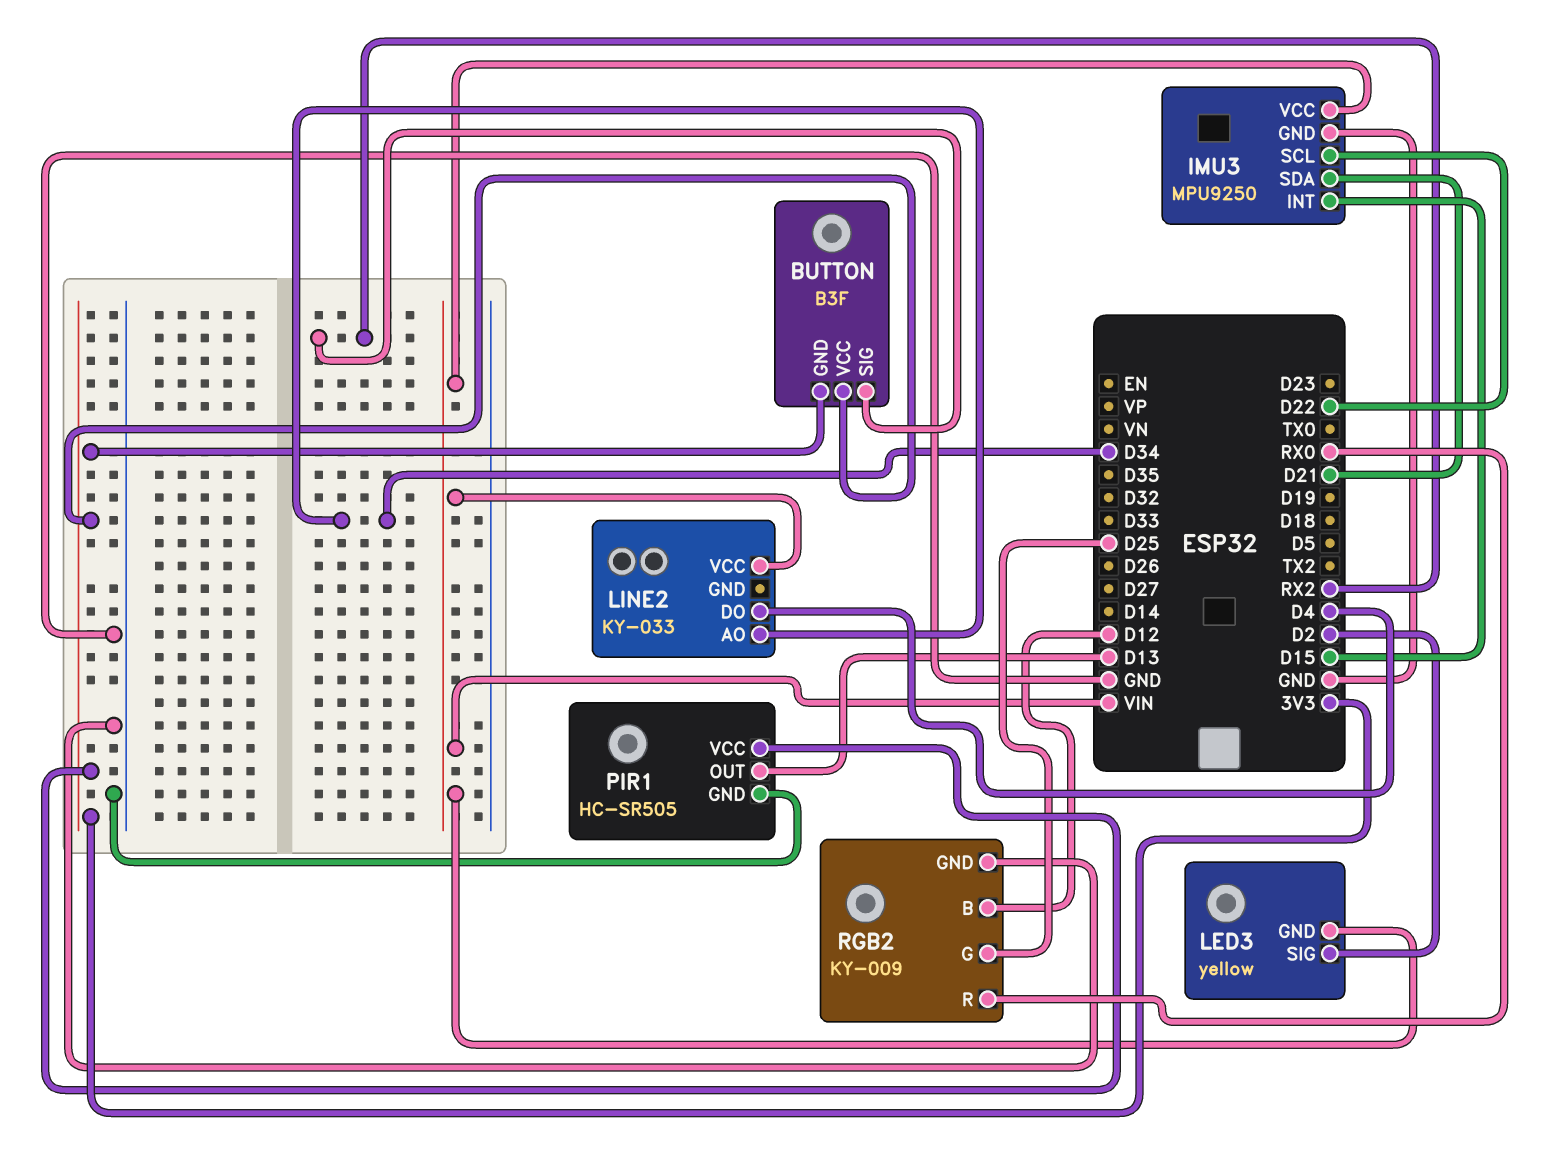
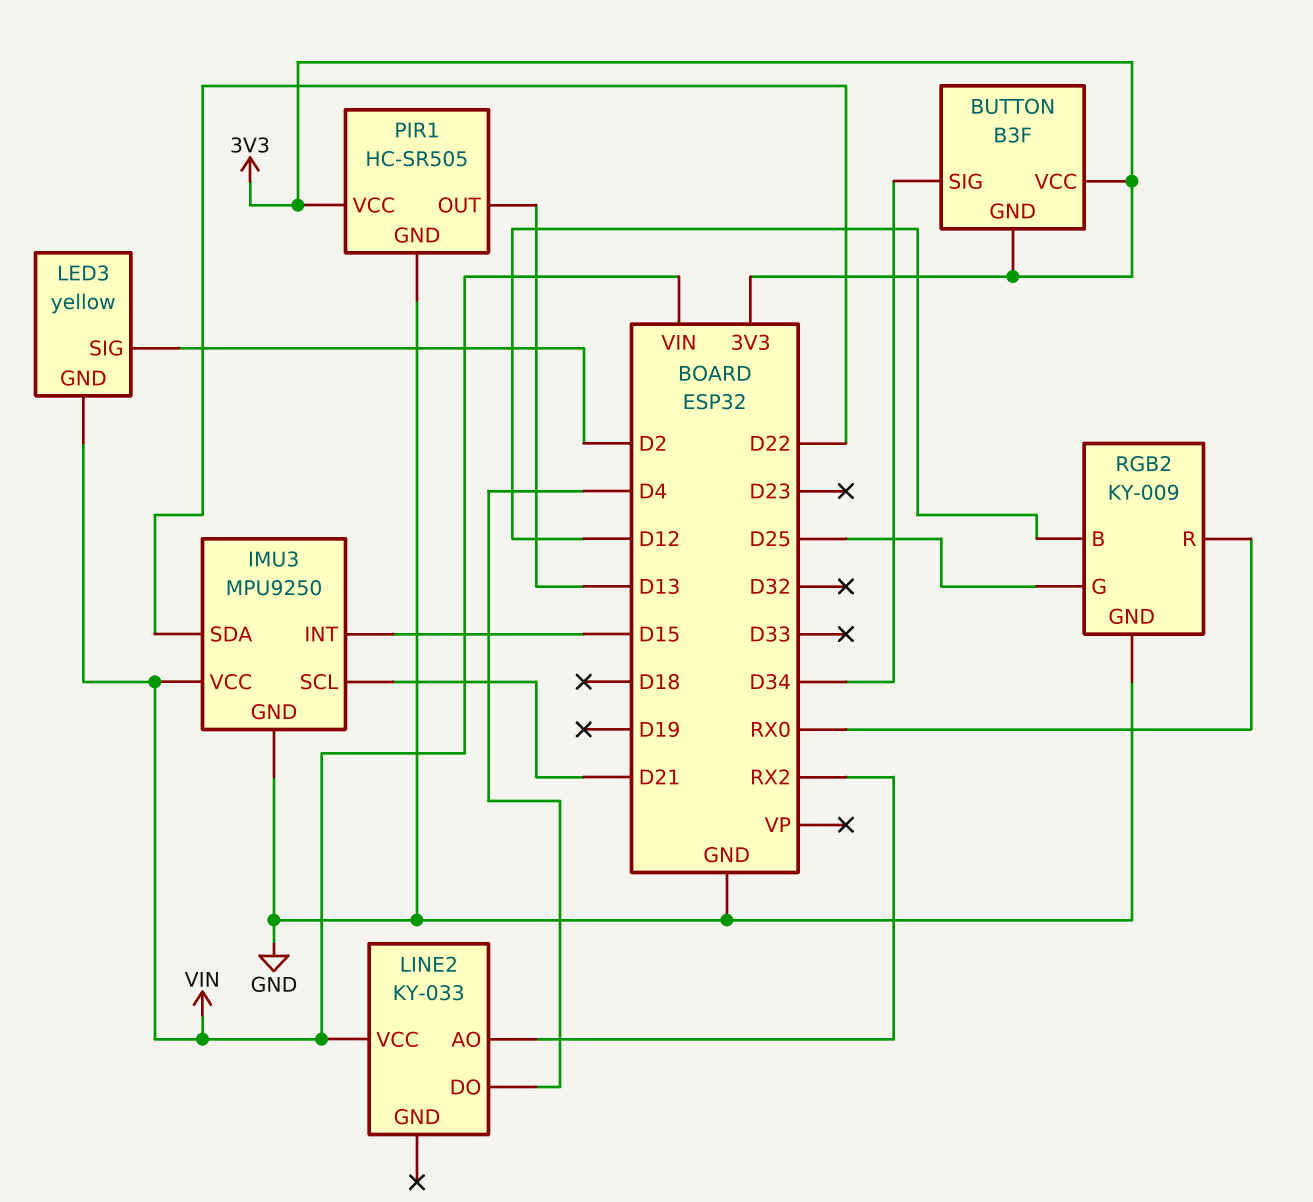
BUTTON pin SIG: RX2 -> D34
IMU3 pin SCL: D22 -> D21
IMU3 pin SDA: D21 -> D22
LINE2 pin AO: D34 -> RX2

